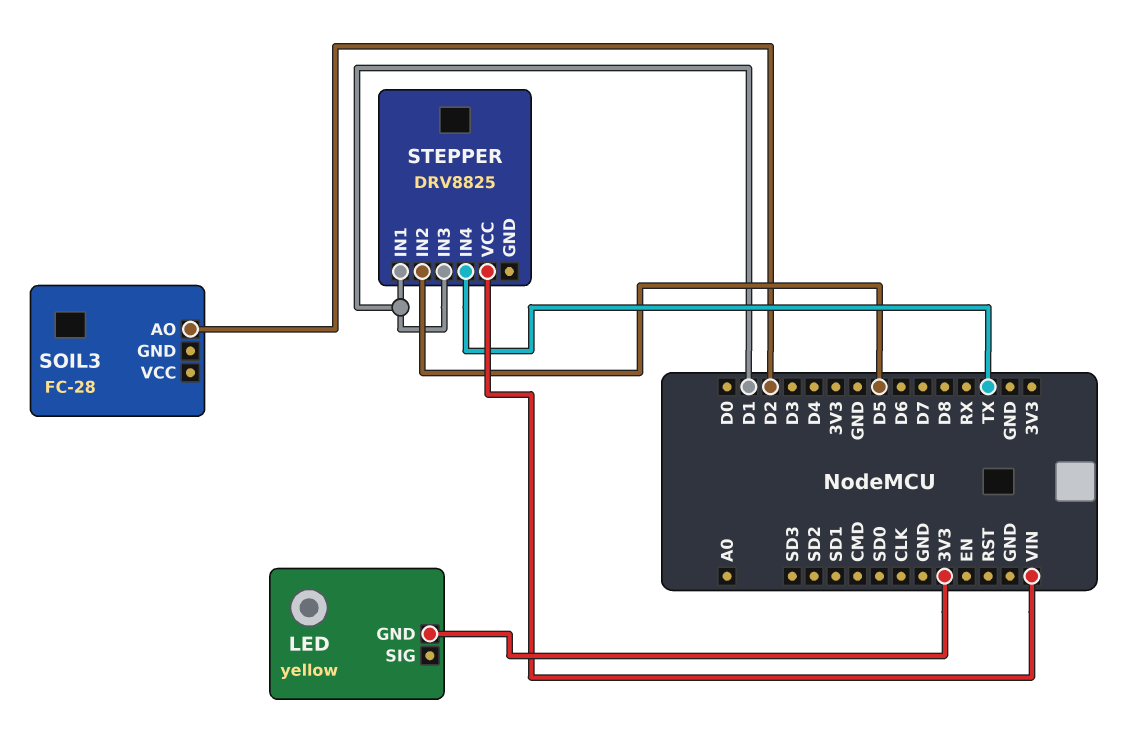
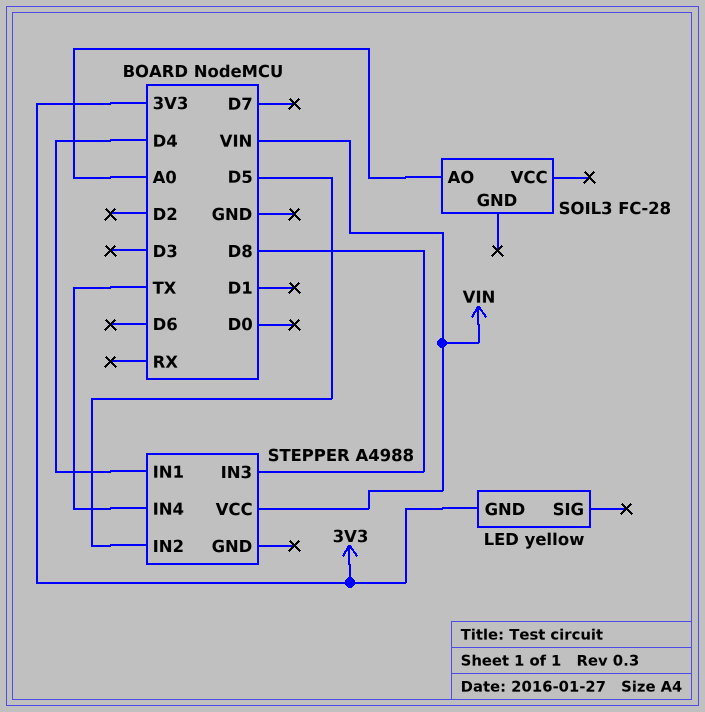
SOIL3 pin AO: D2 -> A0
STEPPER: DRV8825 -> A4988
STEPPER pin IN1: D1 -> D4
STEPPER pin IN3: D1 -> D8

